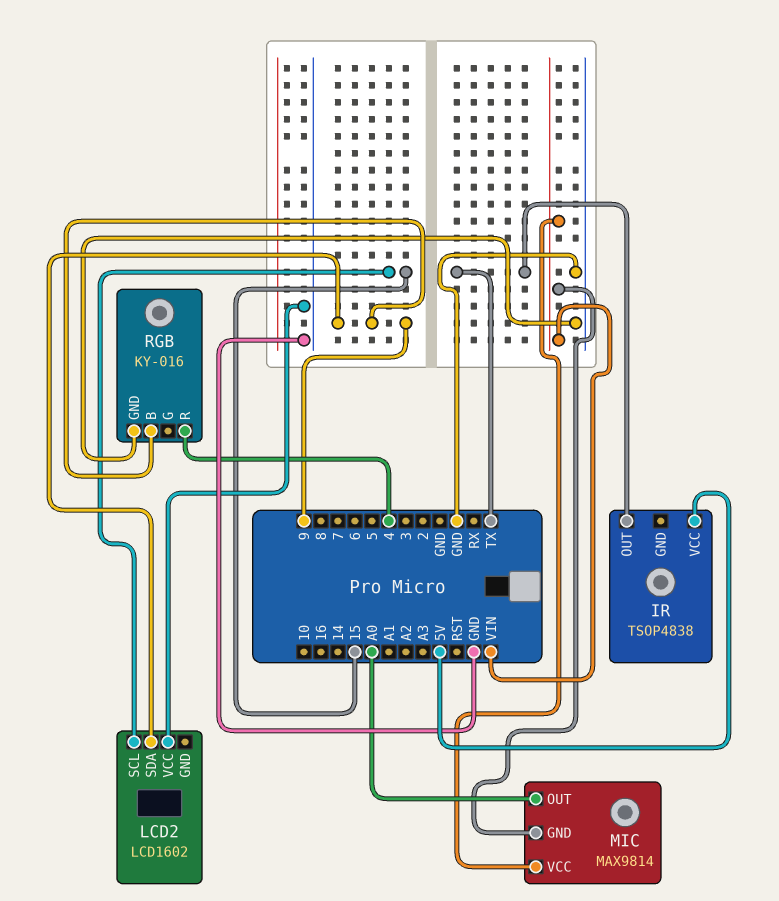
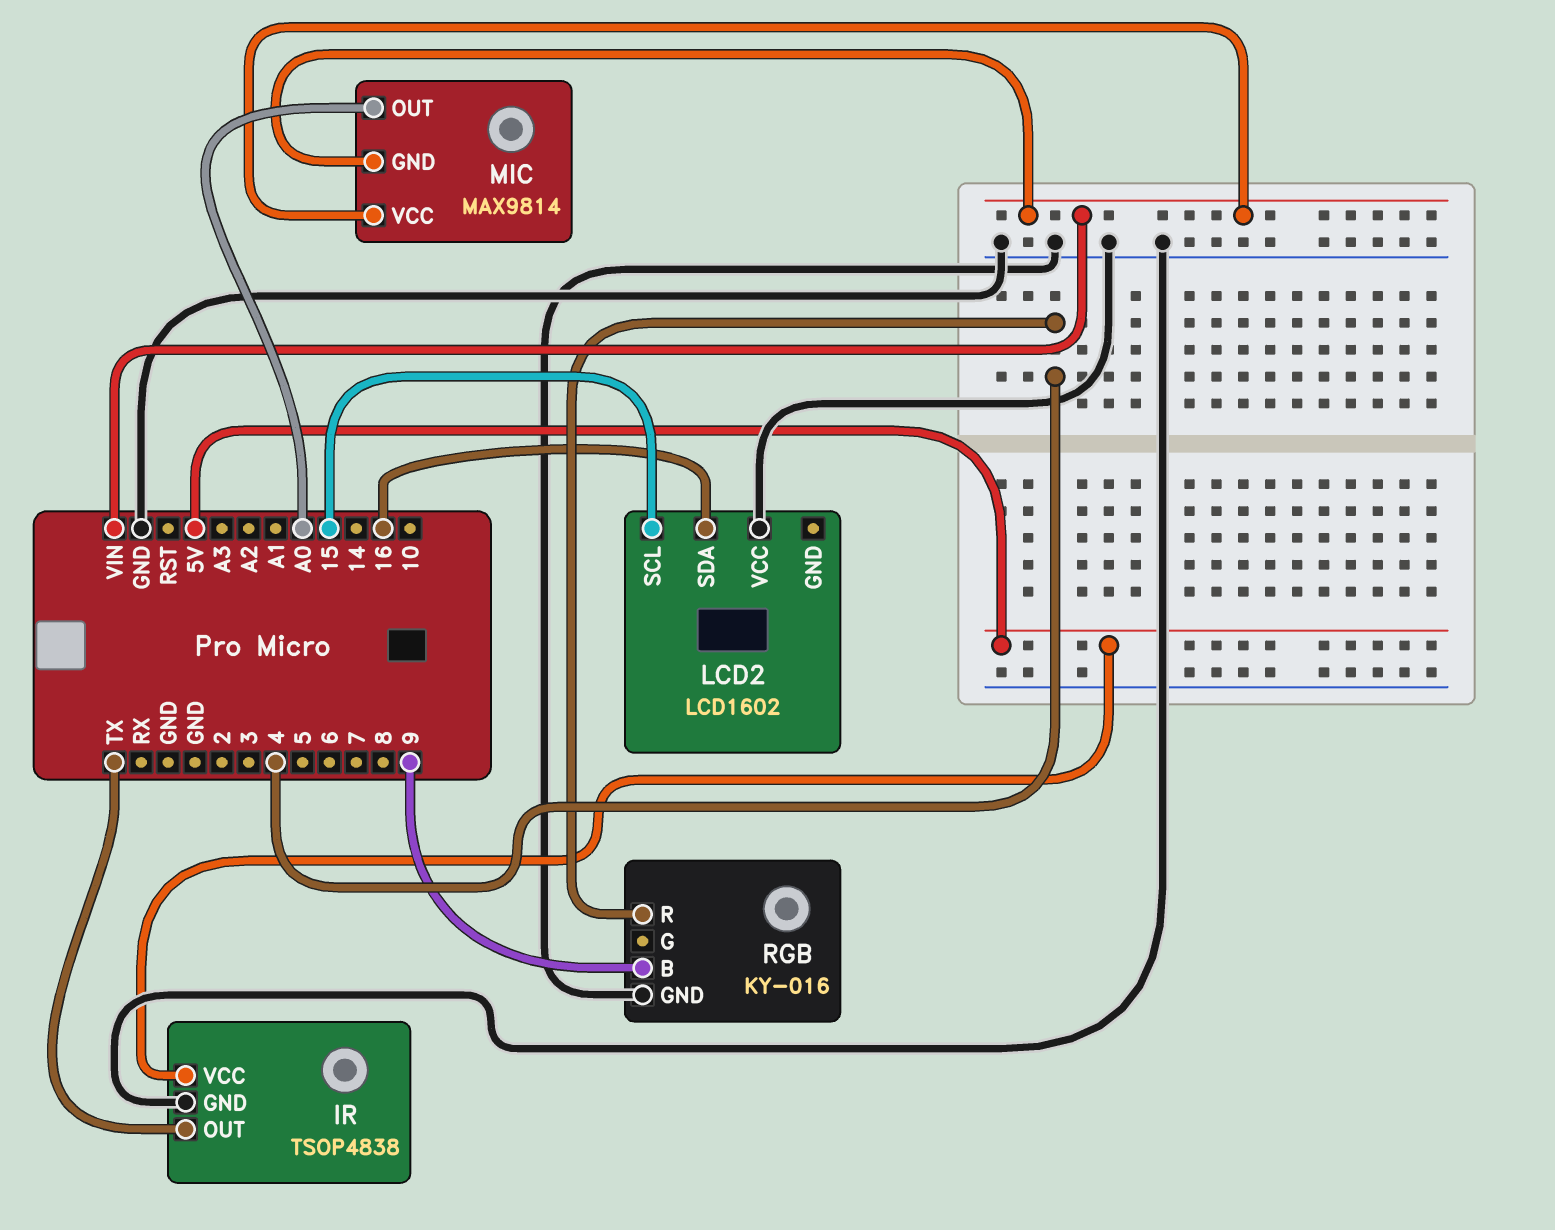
IR pin GND: none -> GND
LCD2 pin SDA: 9 -> 16

